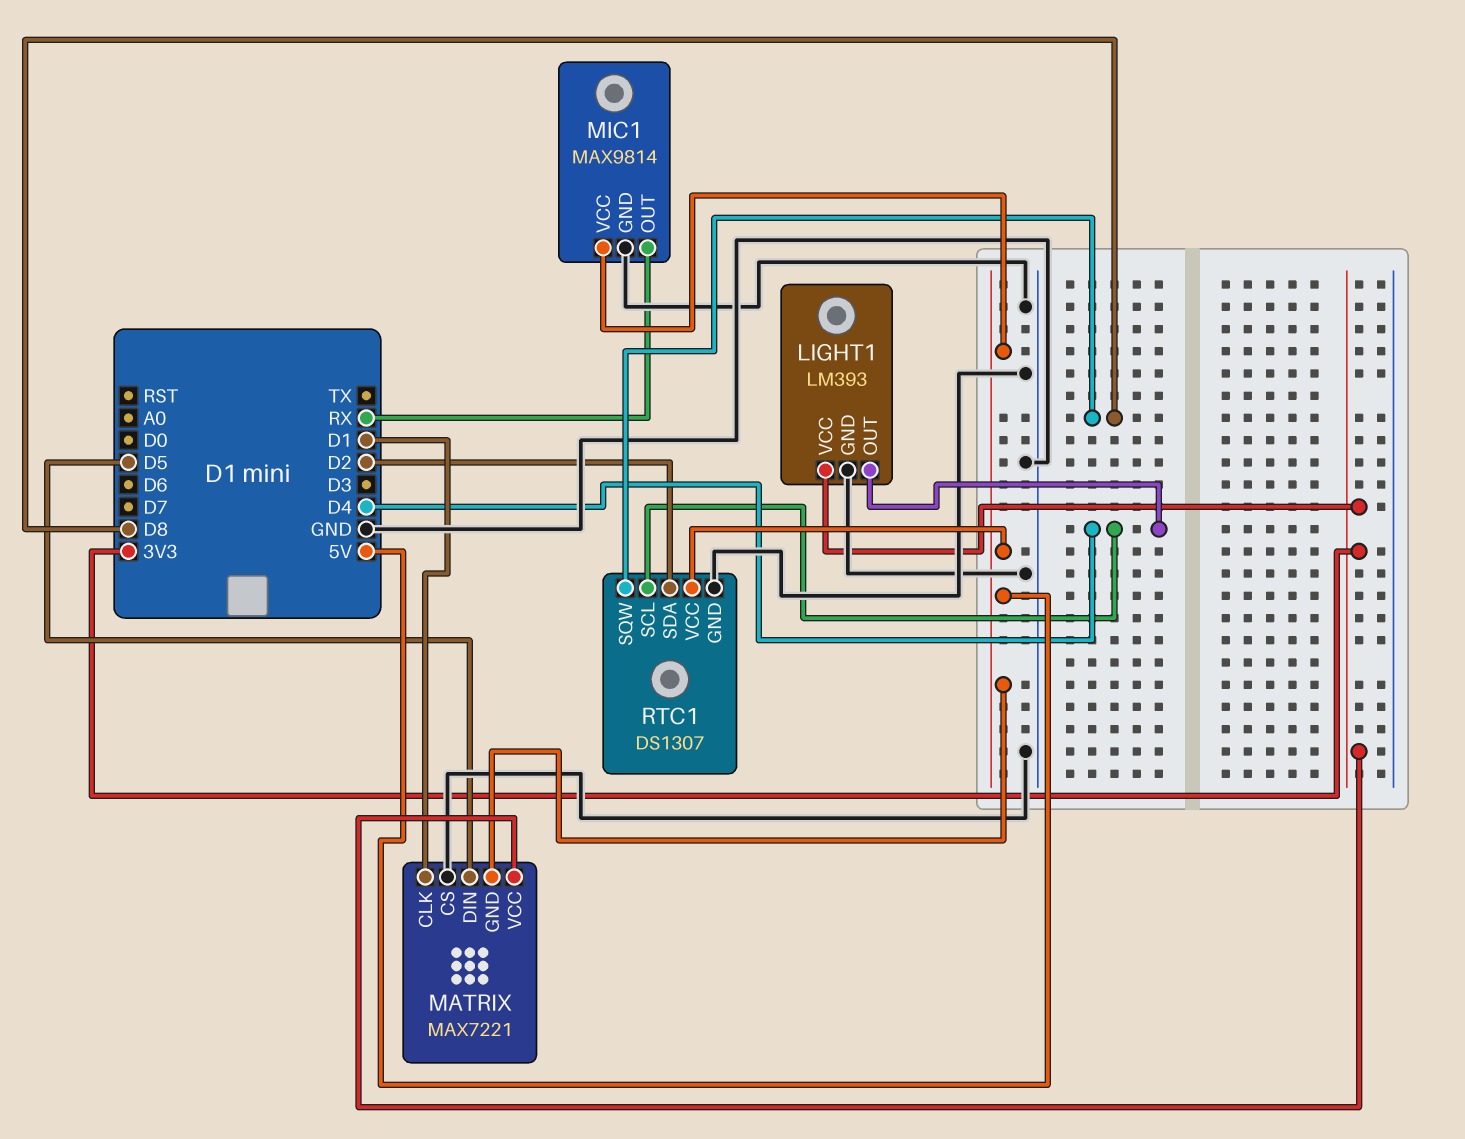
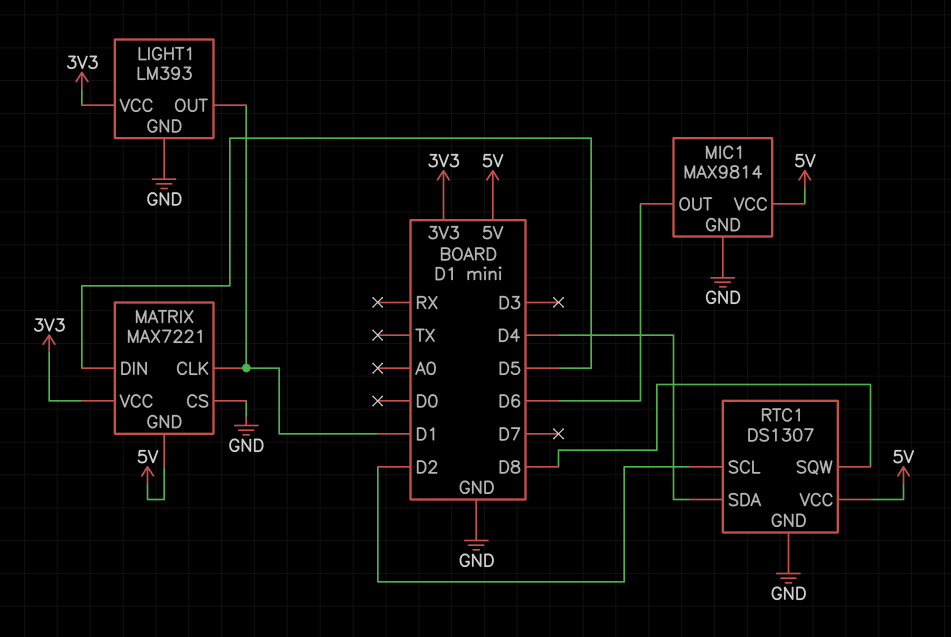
LIGHT1 pin OUT: D4 -> D1
MIC1 pin OUT: RX -> D6
RTC1 pin SCL: D4 -> D2
RTC1 pin SDA: D2 -> D4

